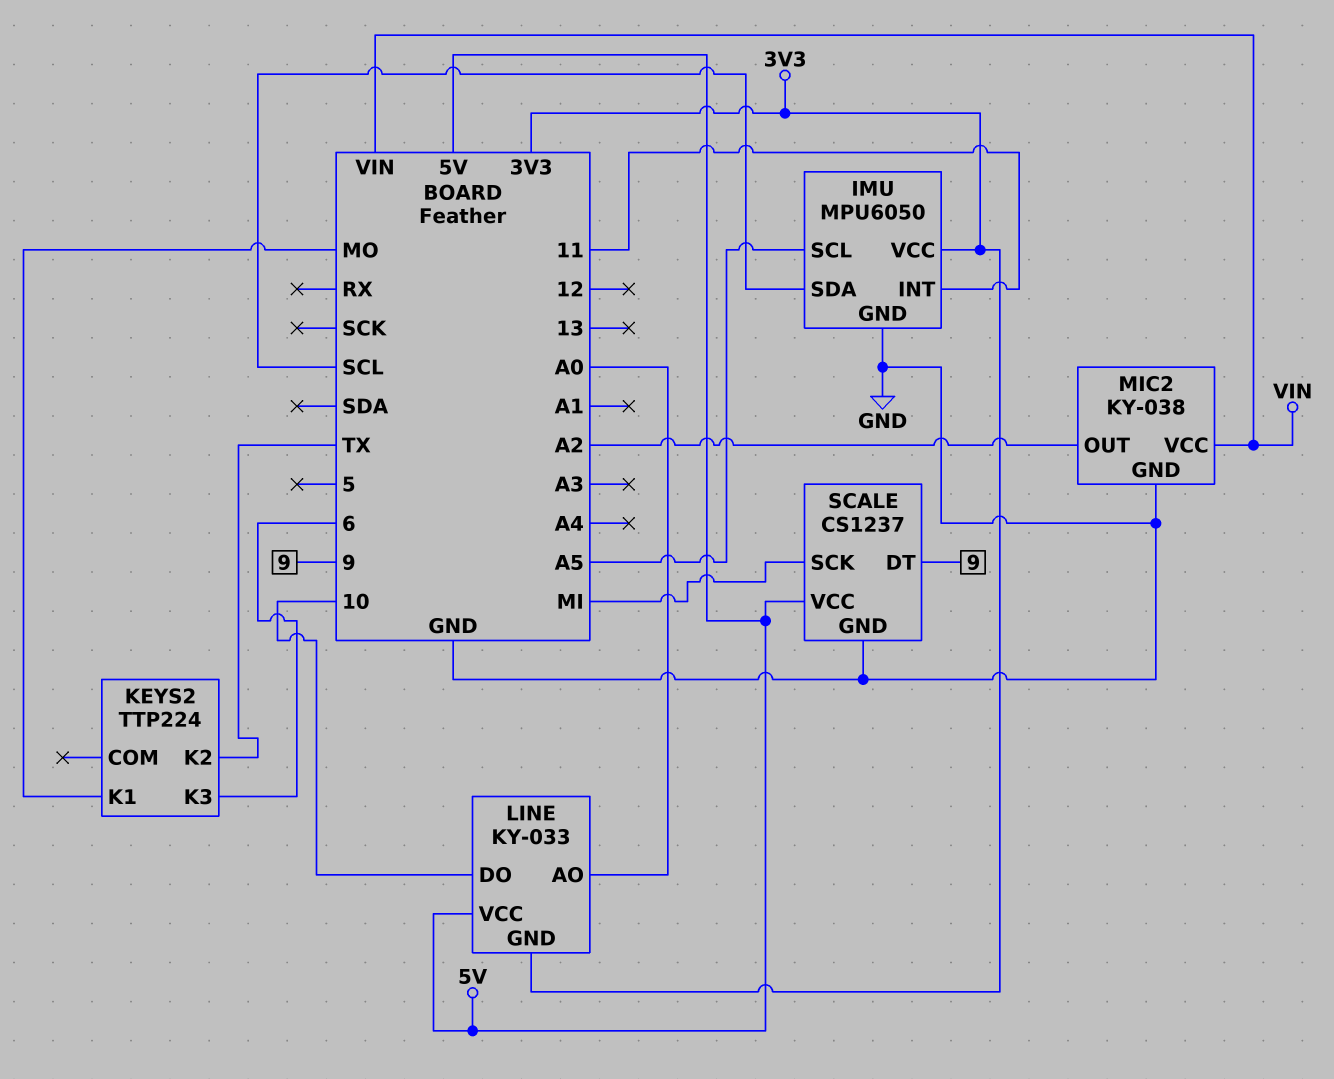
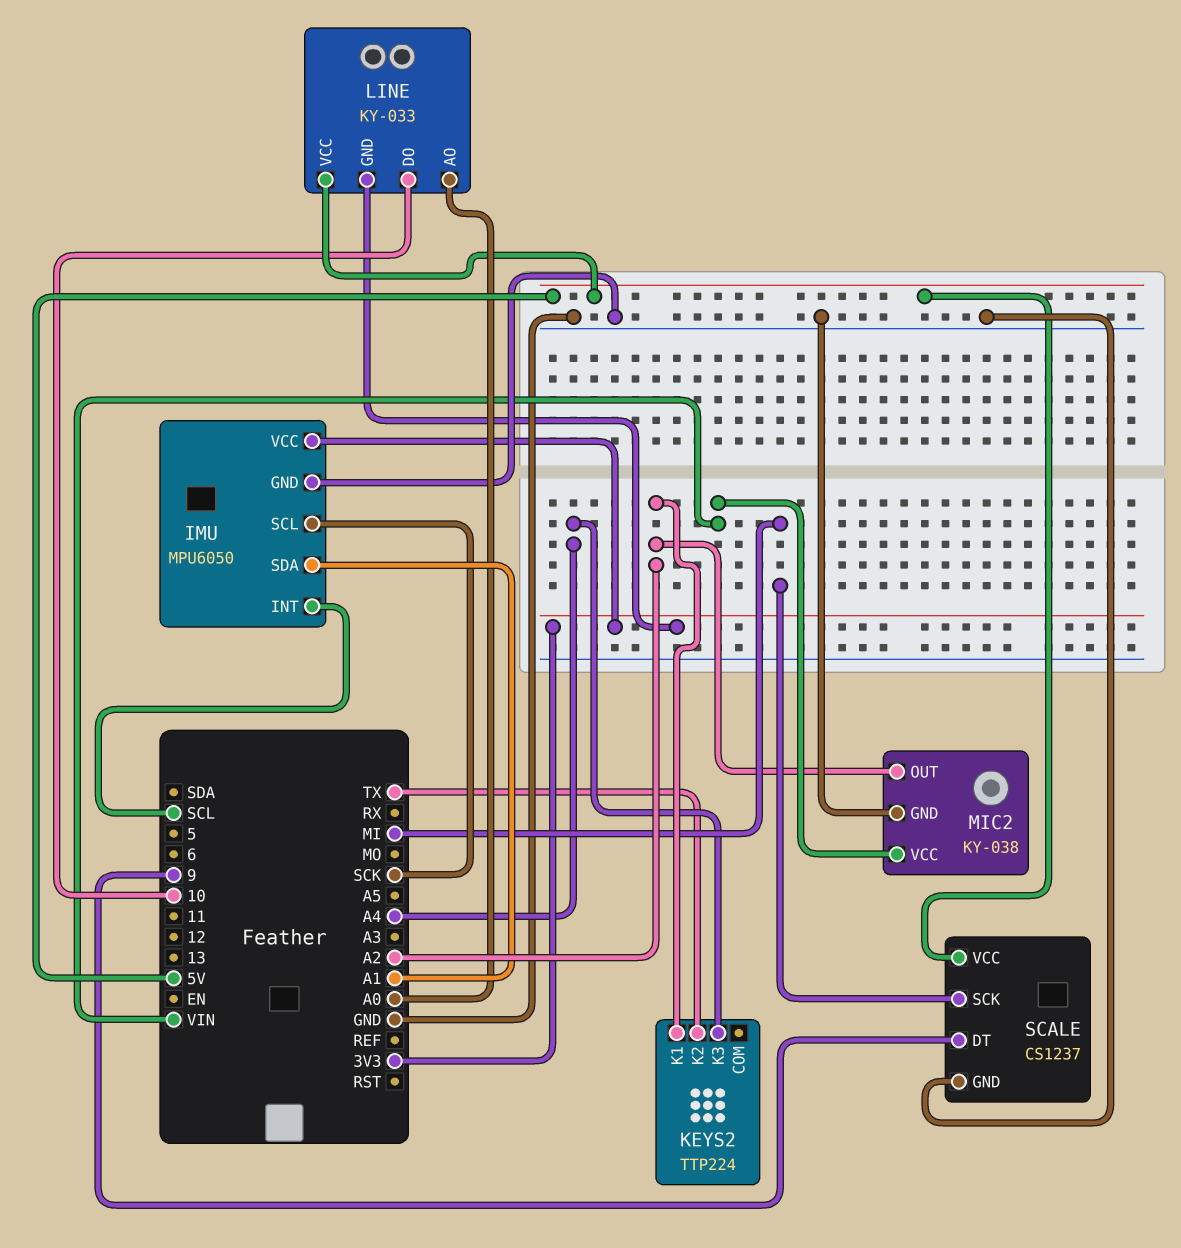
IMU pin INT: 11 -> SCL
IMU pin SCL: A5 -> SCK
IMU pin SDA: SCL -> A1
KEYS2 pin K1: MO -> A2
KEYS2 pin K3: 6 -> A4

